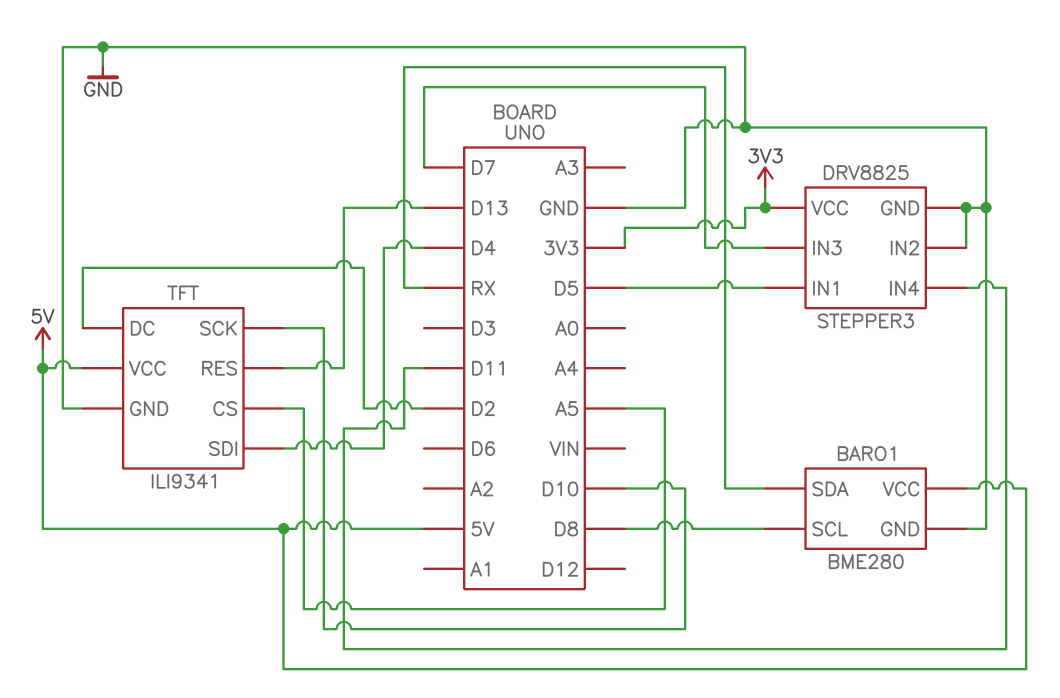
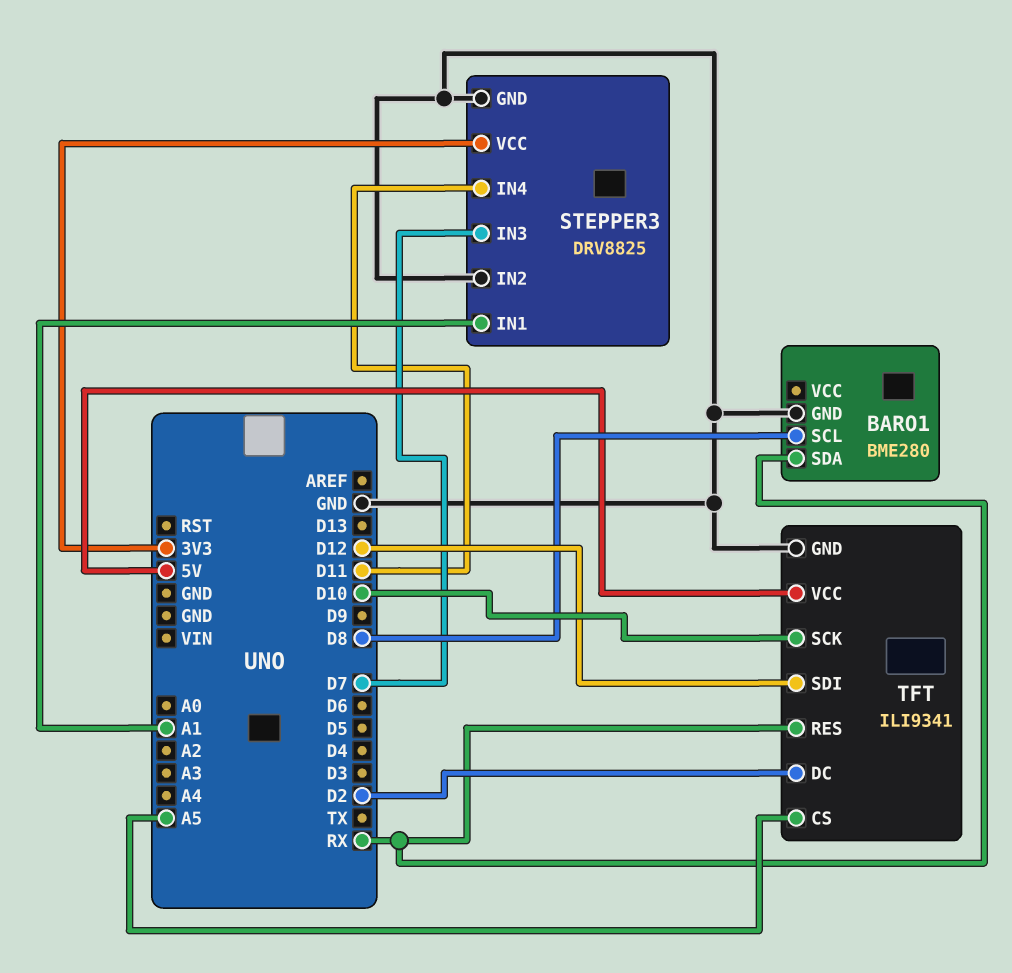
BARO1 pin VCC: 5V -> none
STEPPER3 pin IN1: D5 -> A1
TFT pin RES: D13 -> RX
TFT pin SDI: D4 -> D12

